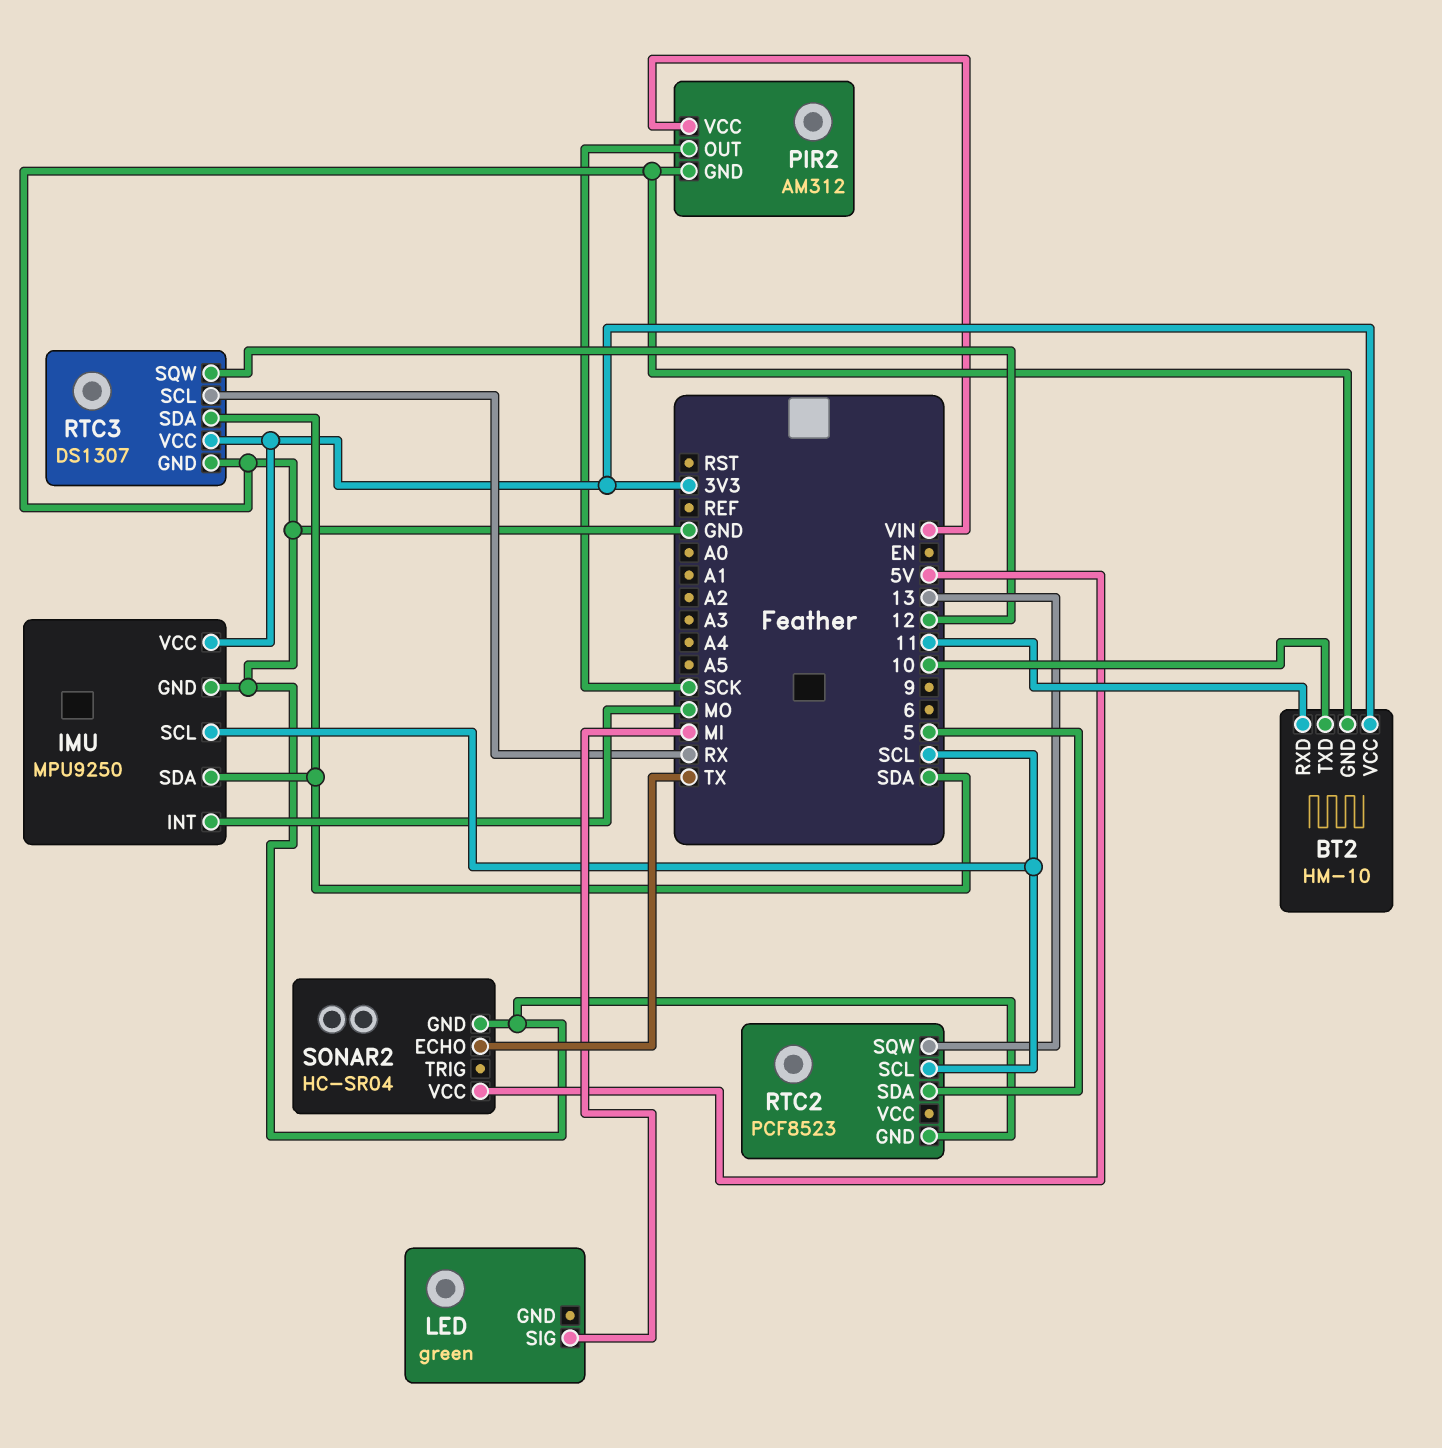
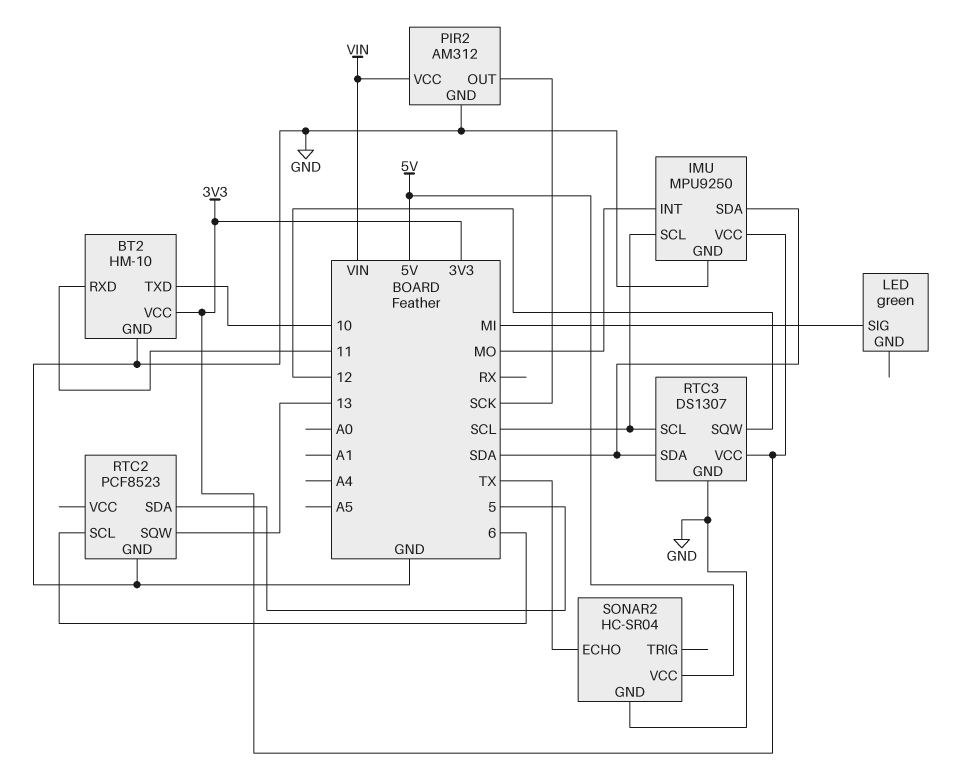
RTC2 pin SCL: SCL -> 6
RTC3 pin SCL: RX -> SCL

